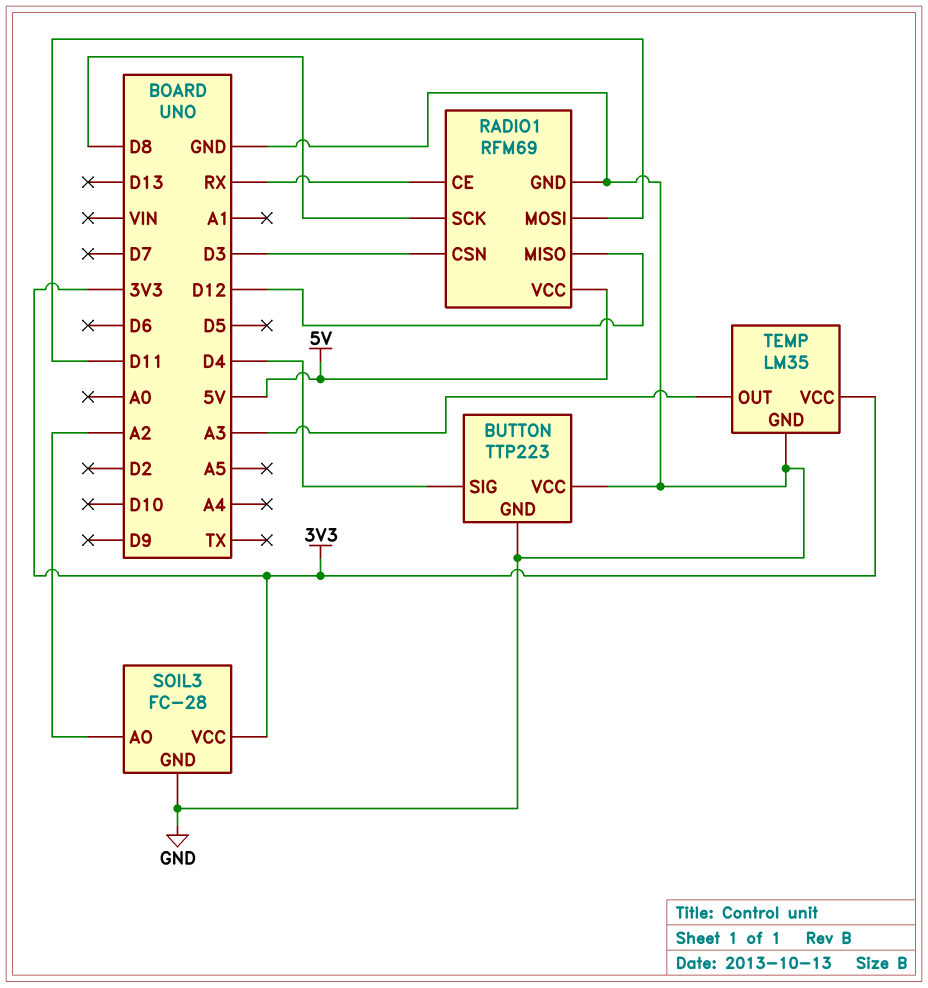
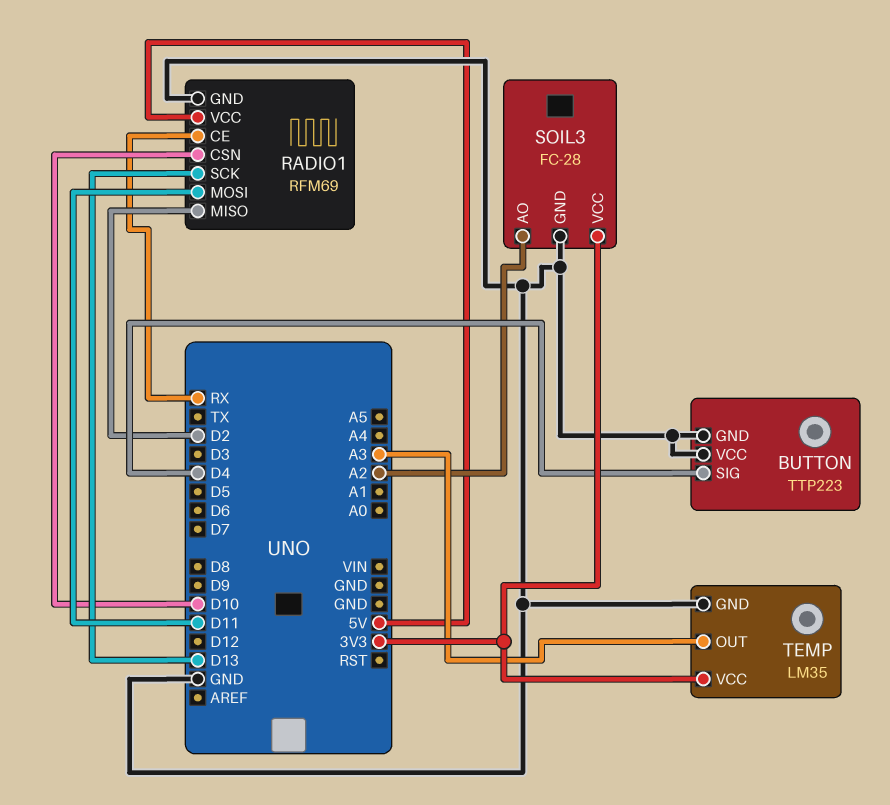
RADIO1 pin CSN: D3 -> D10
RADIO1 pin MISO: D12 -> D2
RADIO1 pin SCK: D8 -> D13

